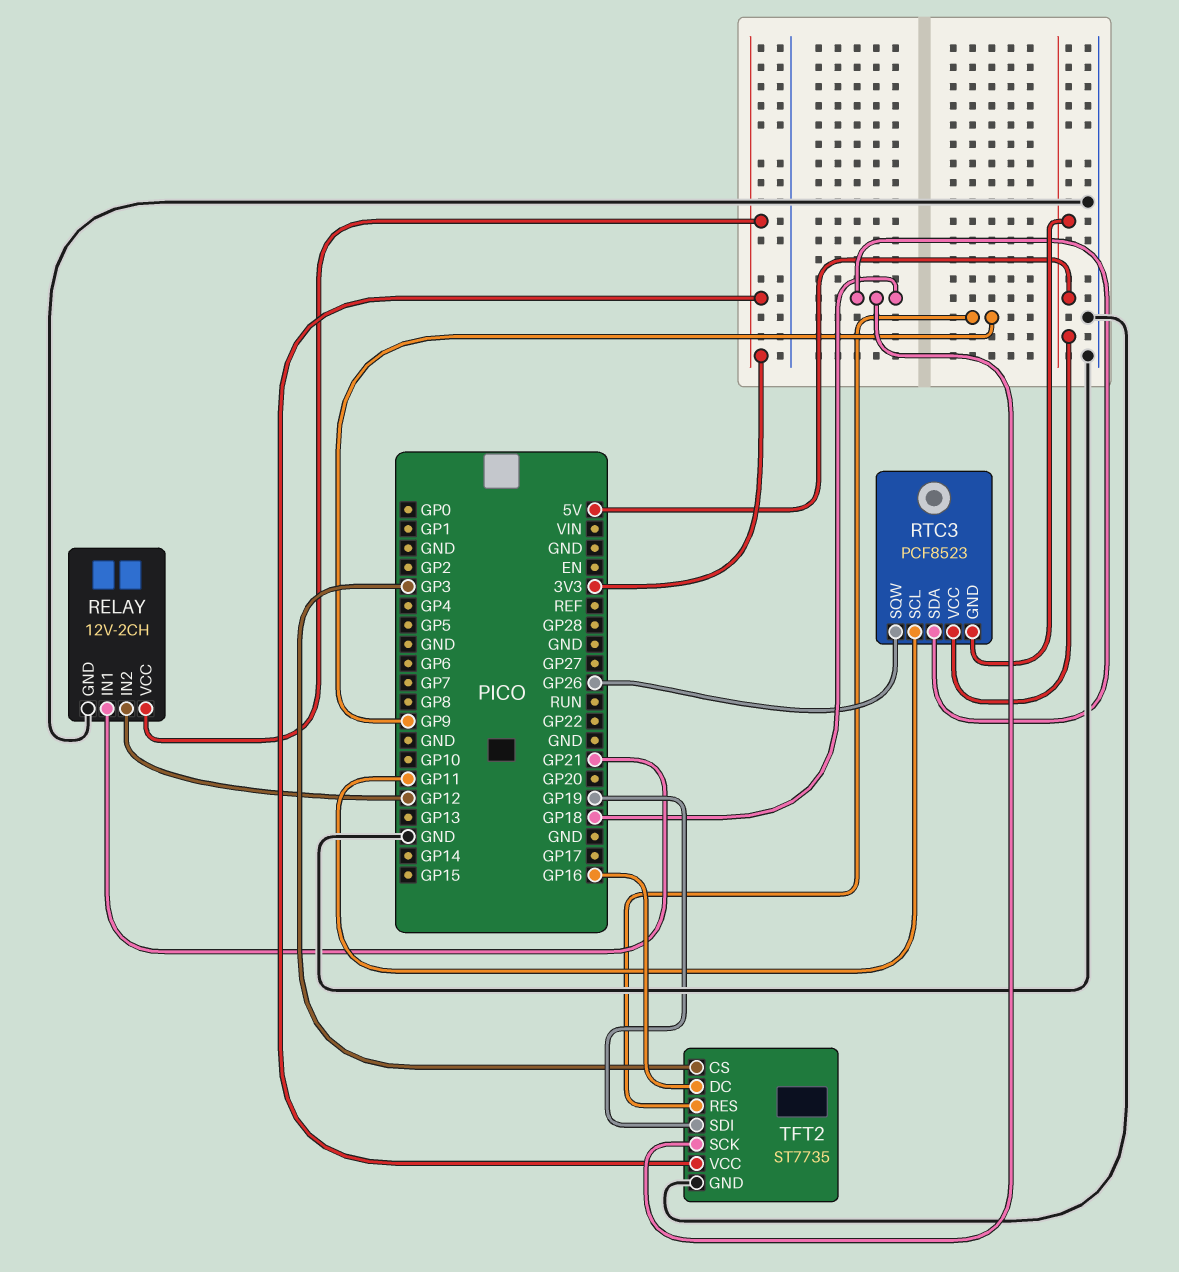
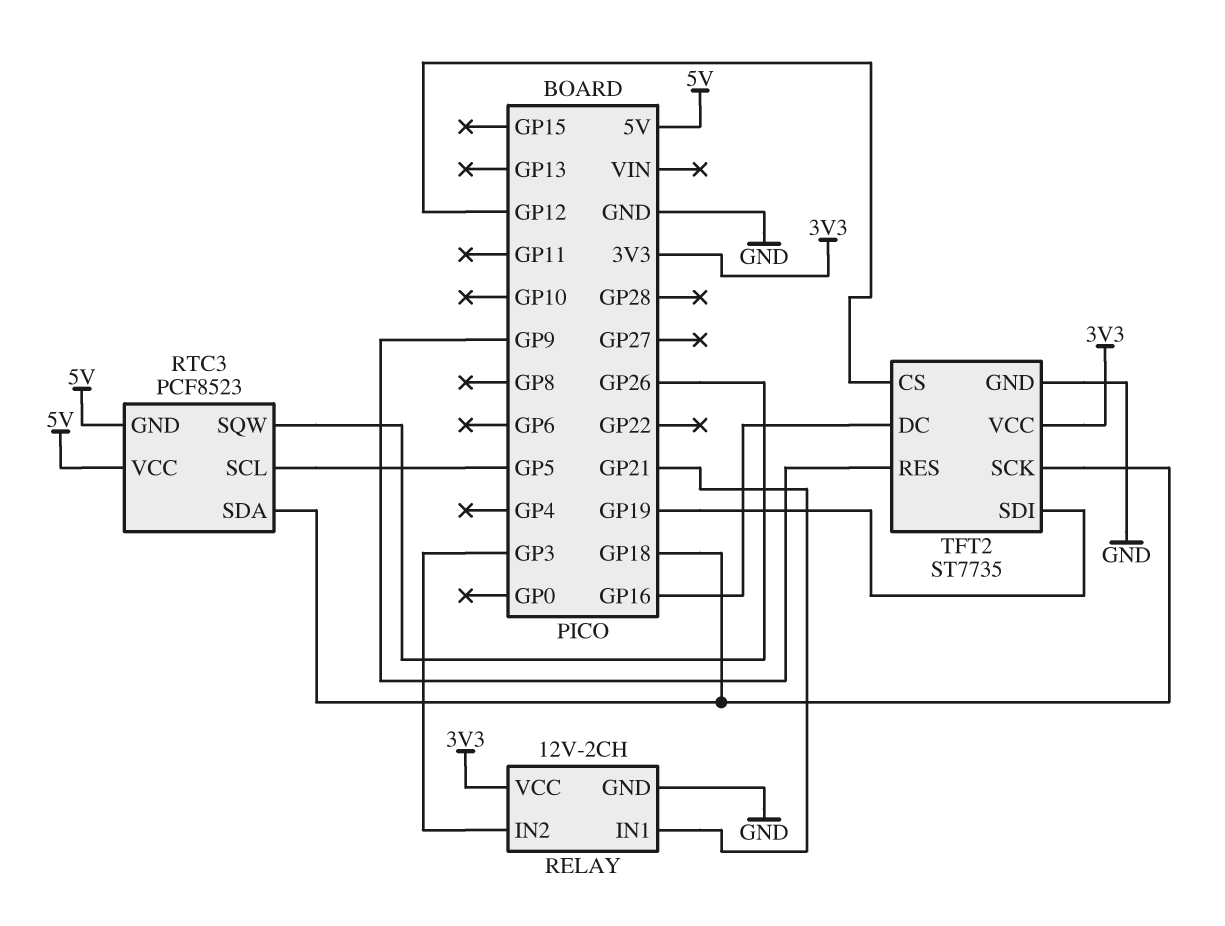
RELAY pin IN2: GP12 -> GP3
RTC3 pin SCL: GP11 -> GP5
TFT2 pin CS: GP3 -> GP12

